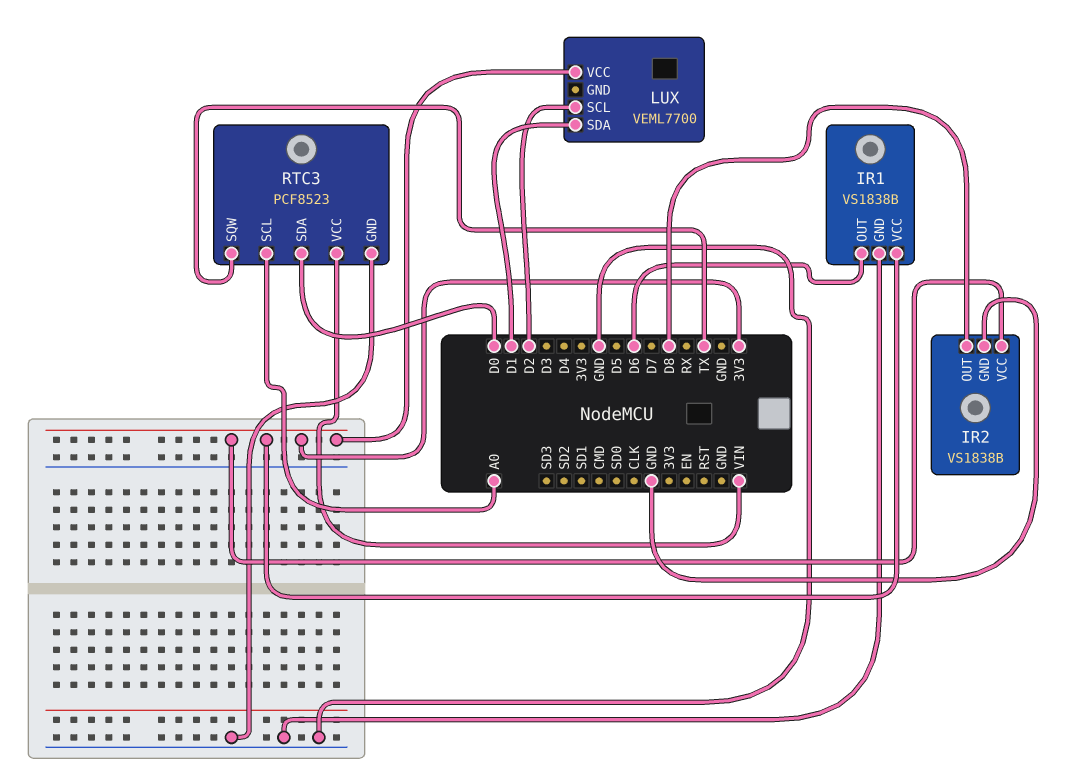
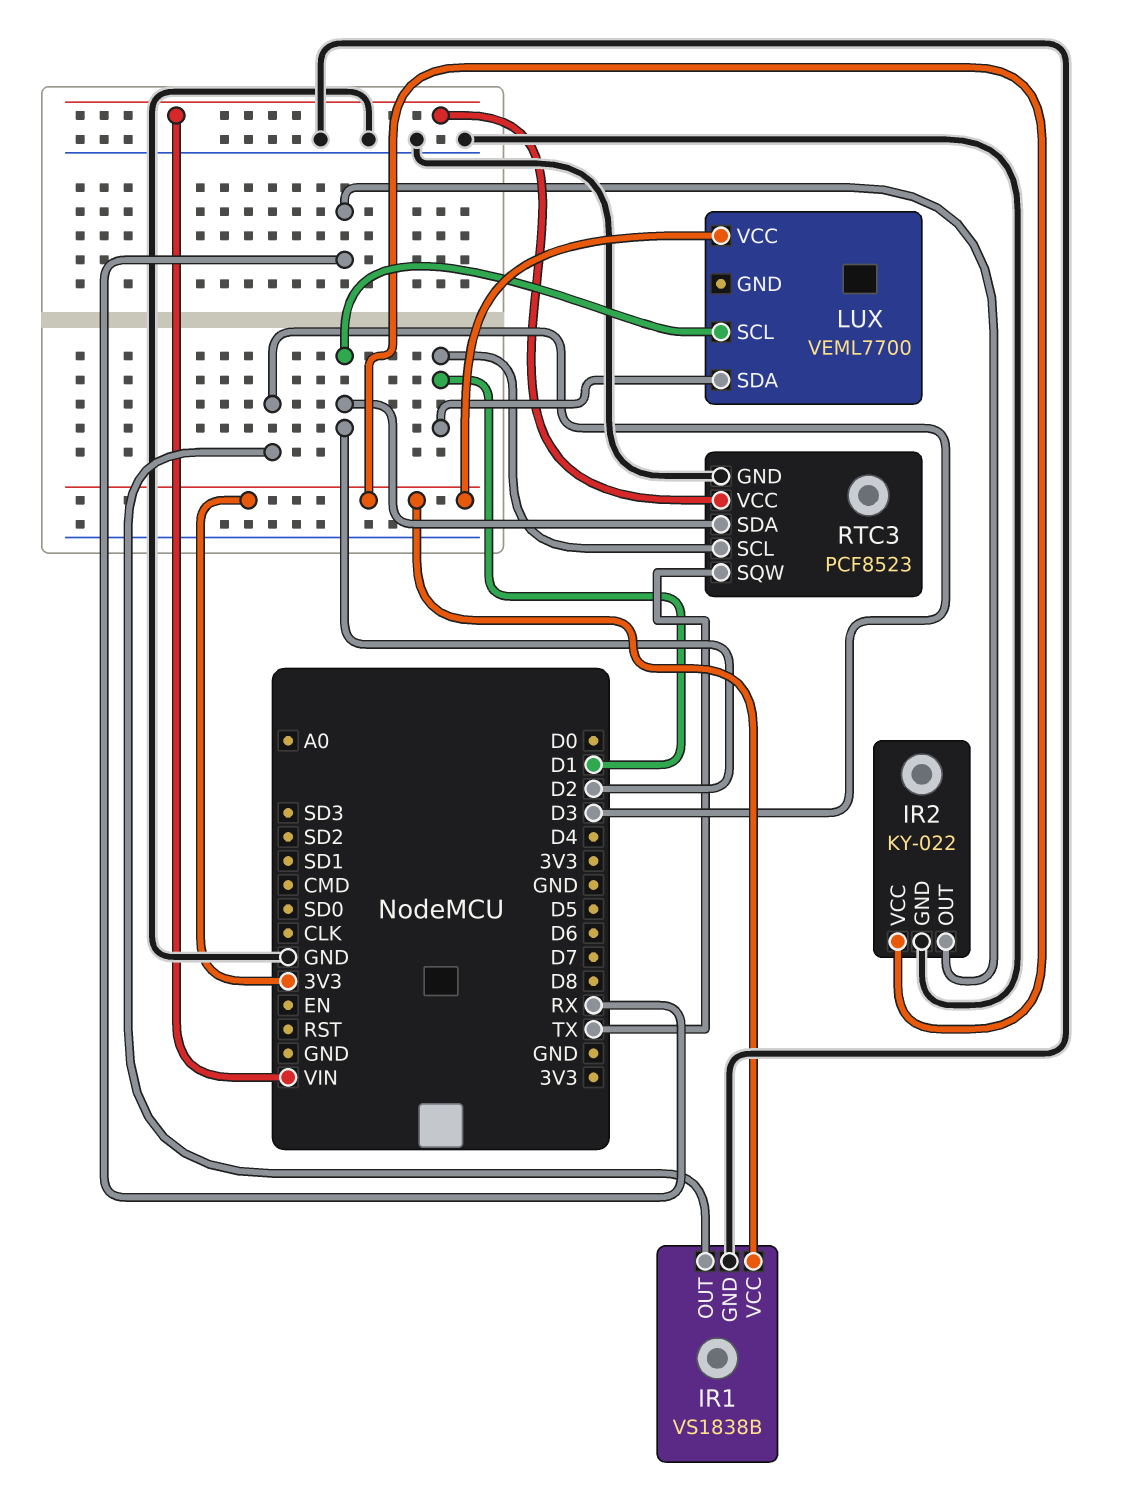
IR1 pin OUT: D6 -> D3
IR2: VS1838B -> KY-022
IR2 pin OUT: D8 -> RX
RTC3 pin SCL: A0 -> D1
RTC3 pin SDA: D0 -> D2

